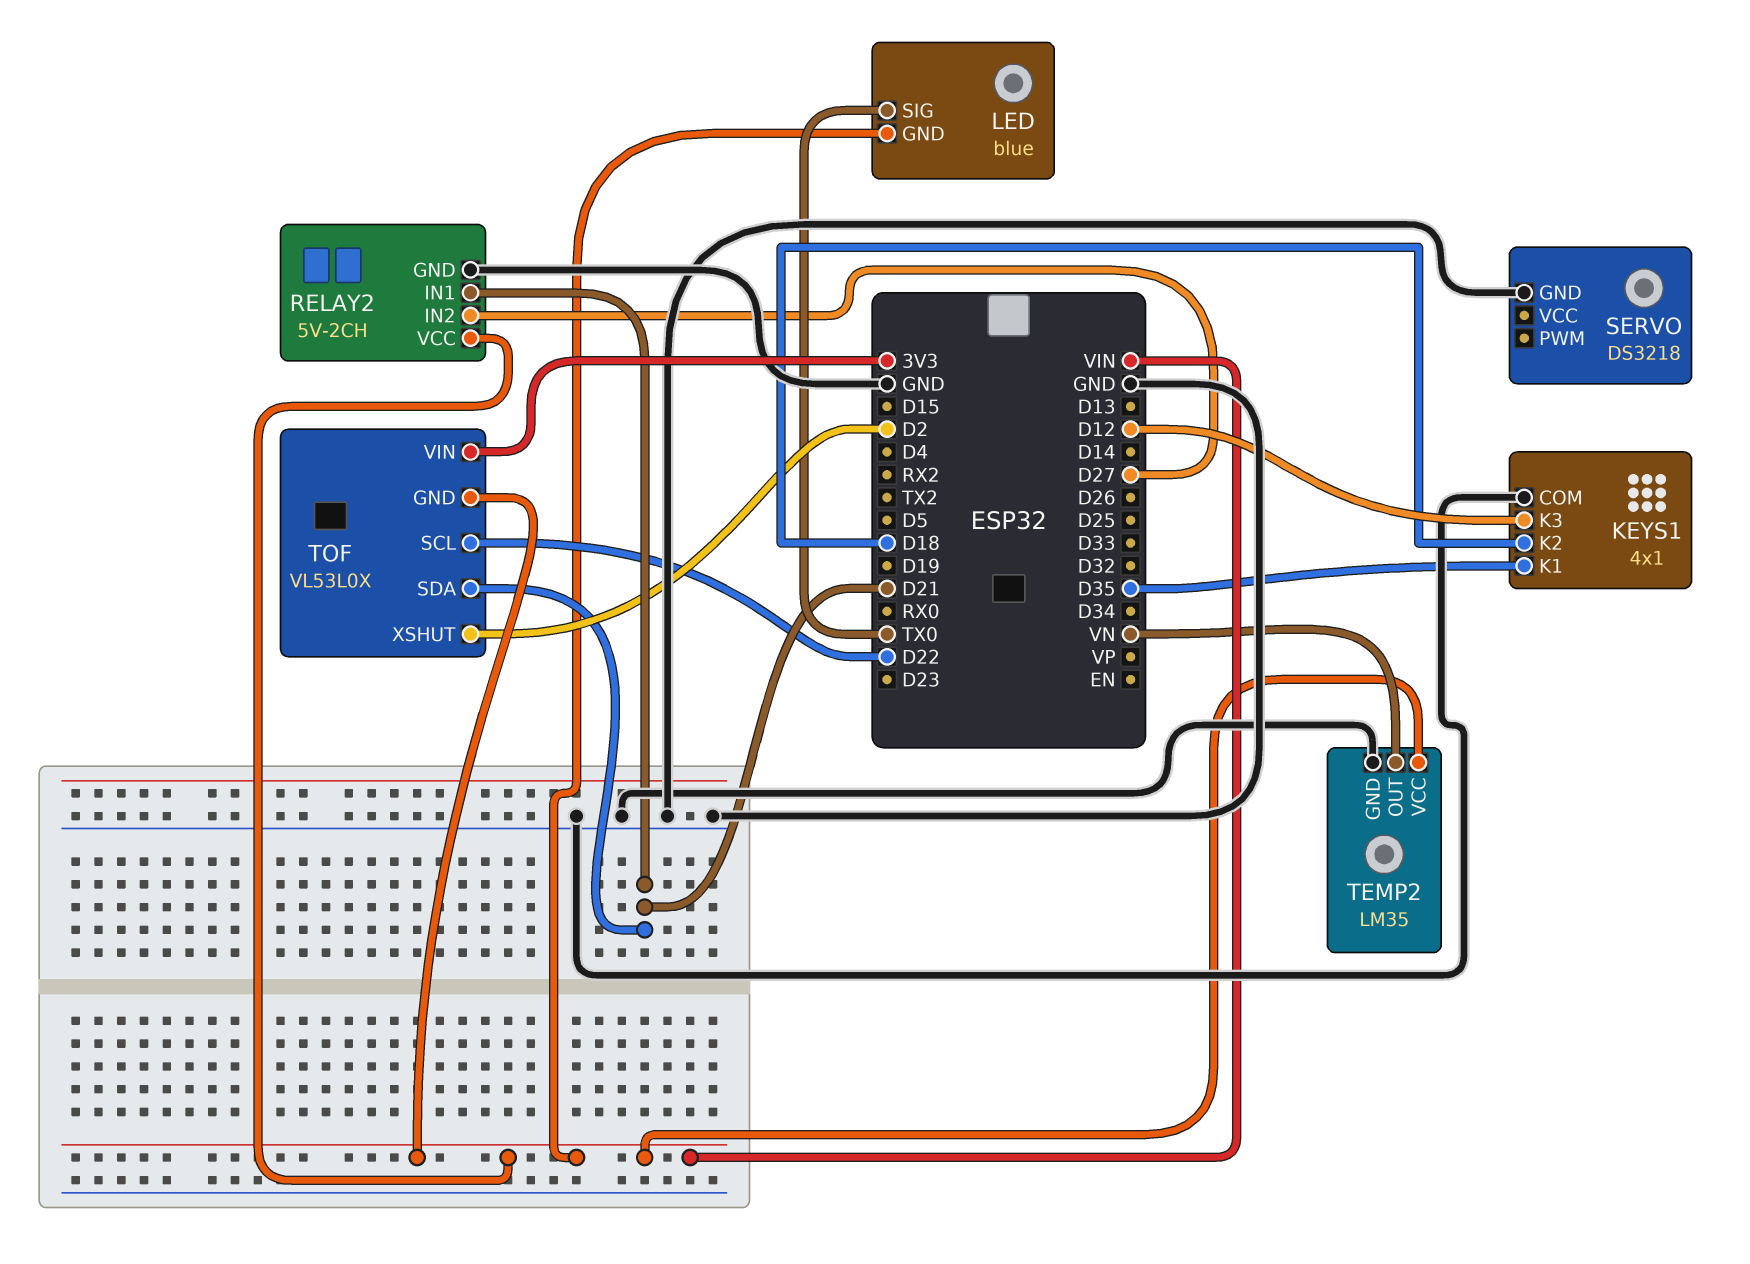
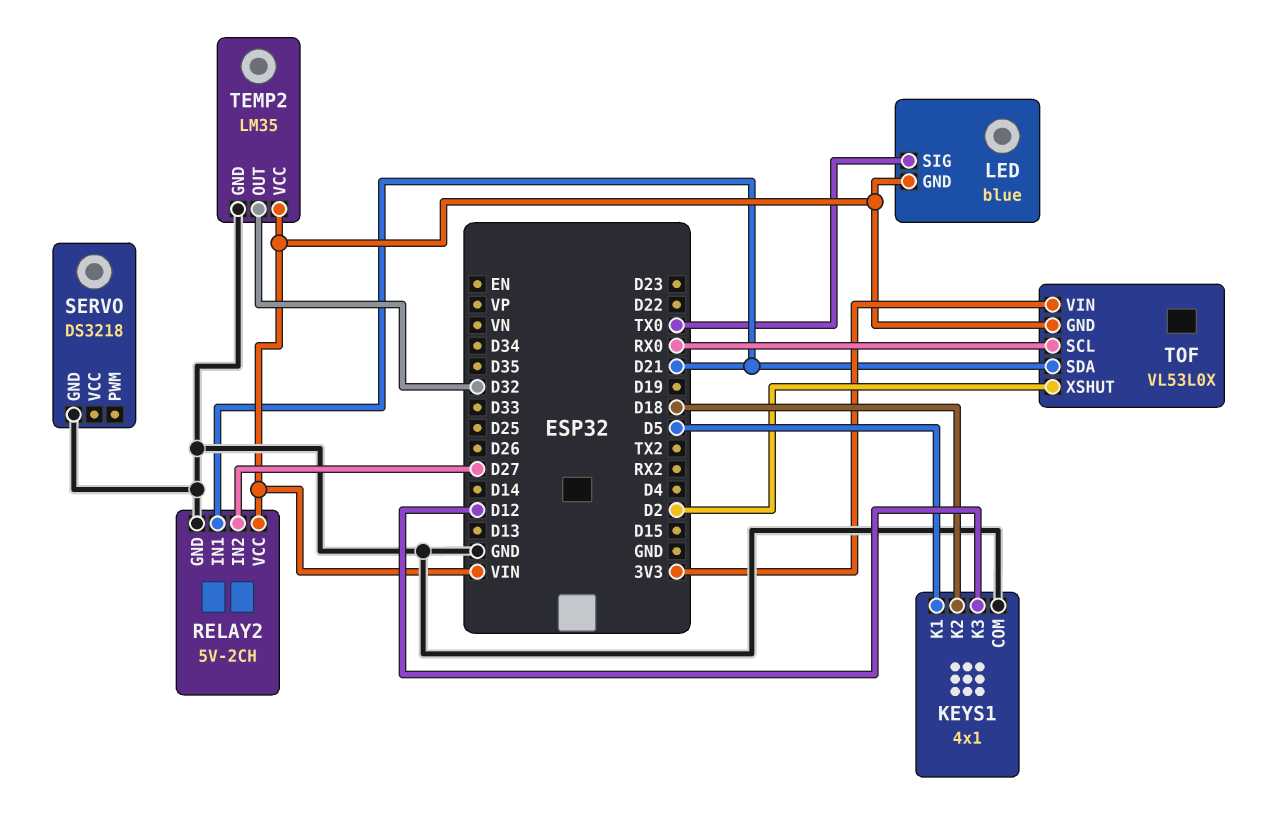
KEYS1 pin K1: D35 -> D5
TEMP2 pin OUT: VN -> D32
TOF pin SCL: D22 -> RX0

